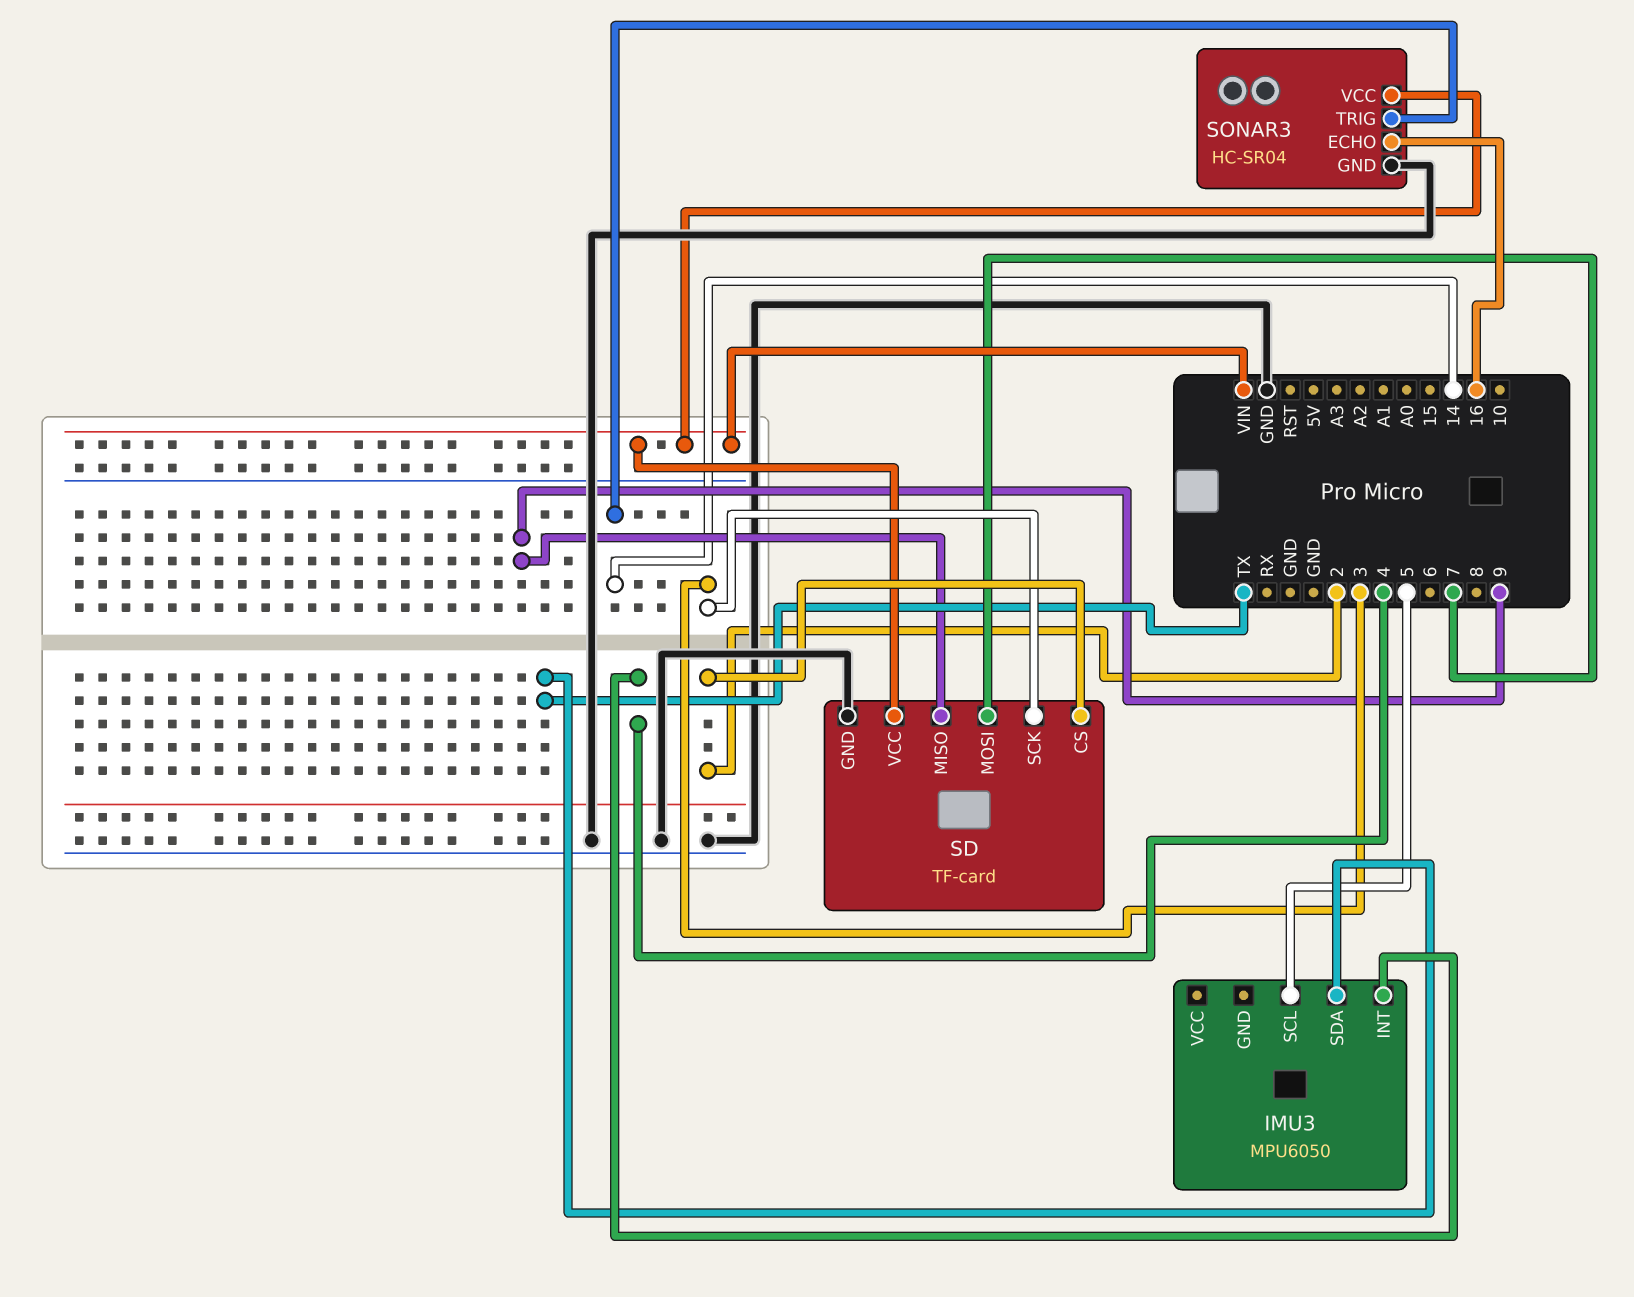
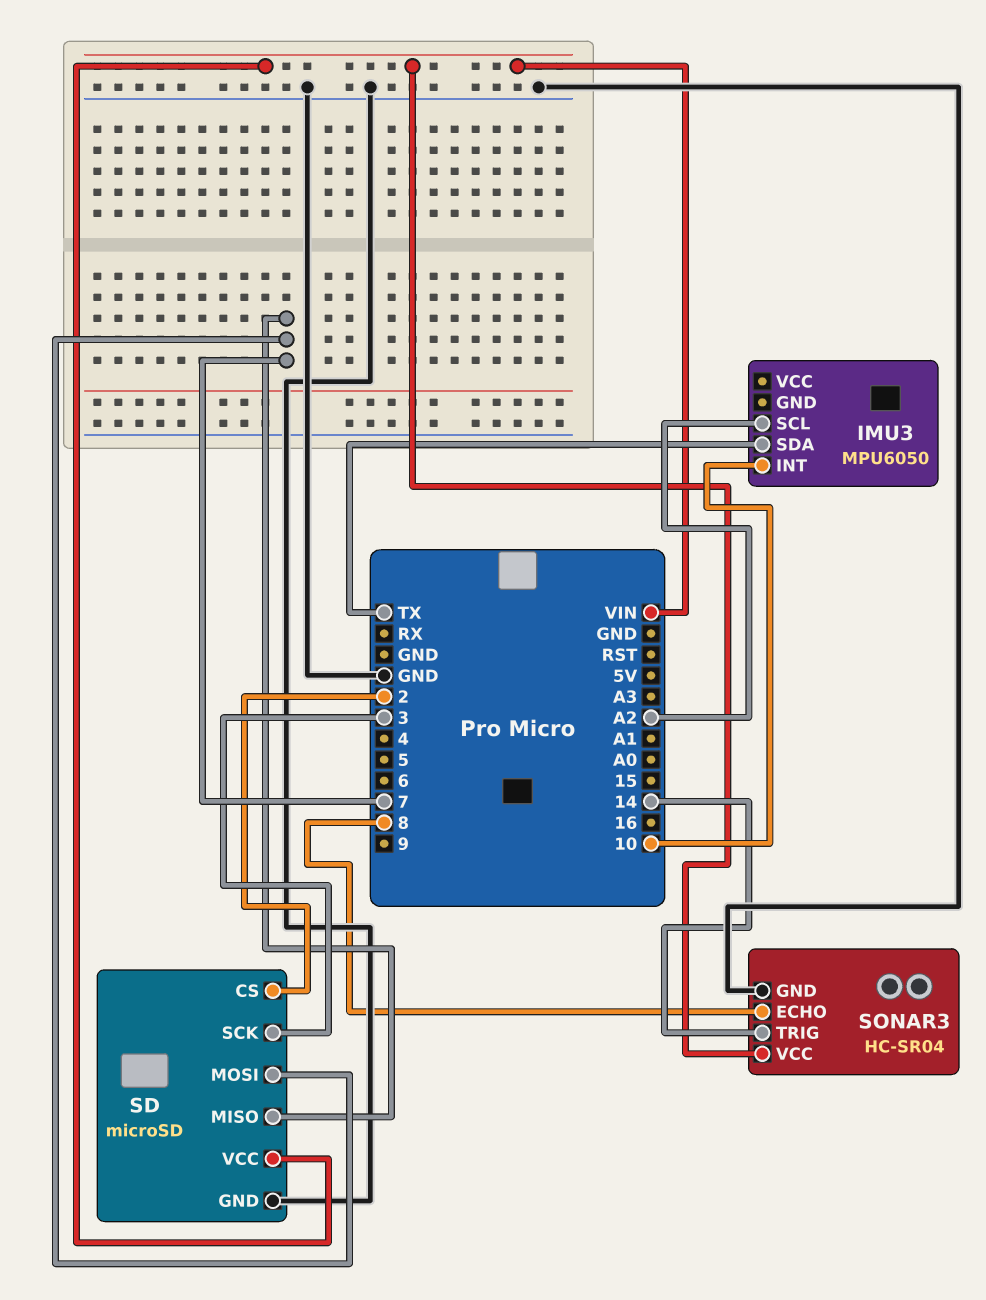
IMU3 pin INT: 4 -> 10
IMU3 pin SCL: 5 -> A2
SD: TF-card -> microSD
SD pin MISO: 9 -> 7
SONAR3 pin ECHO: 16 -> 8

